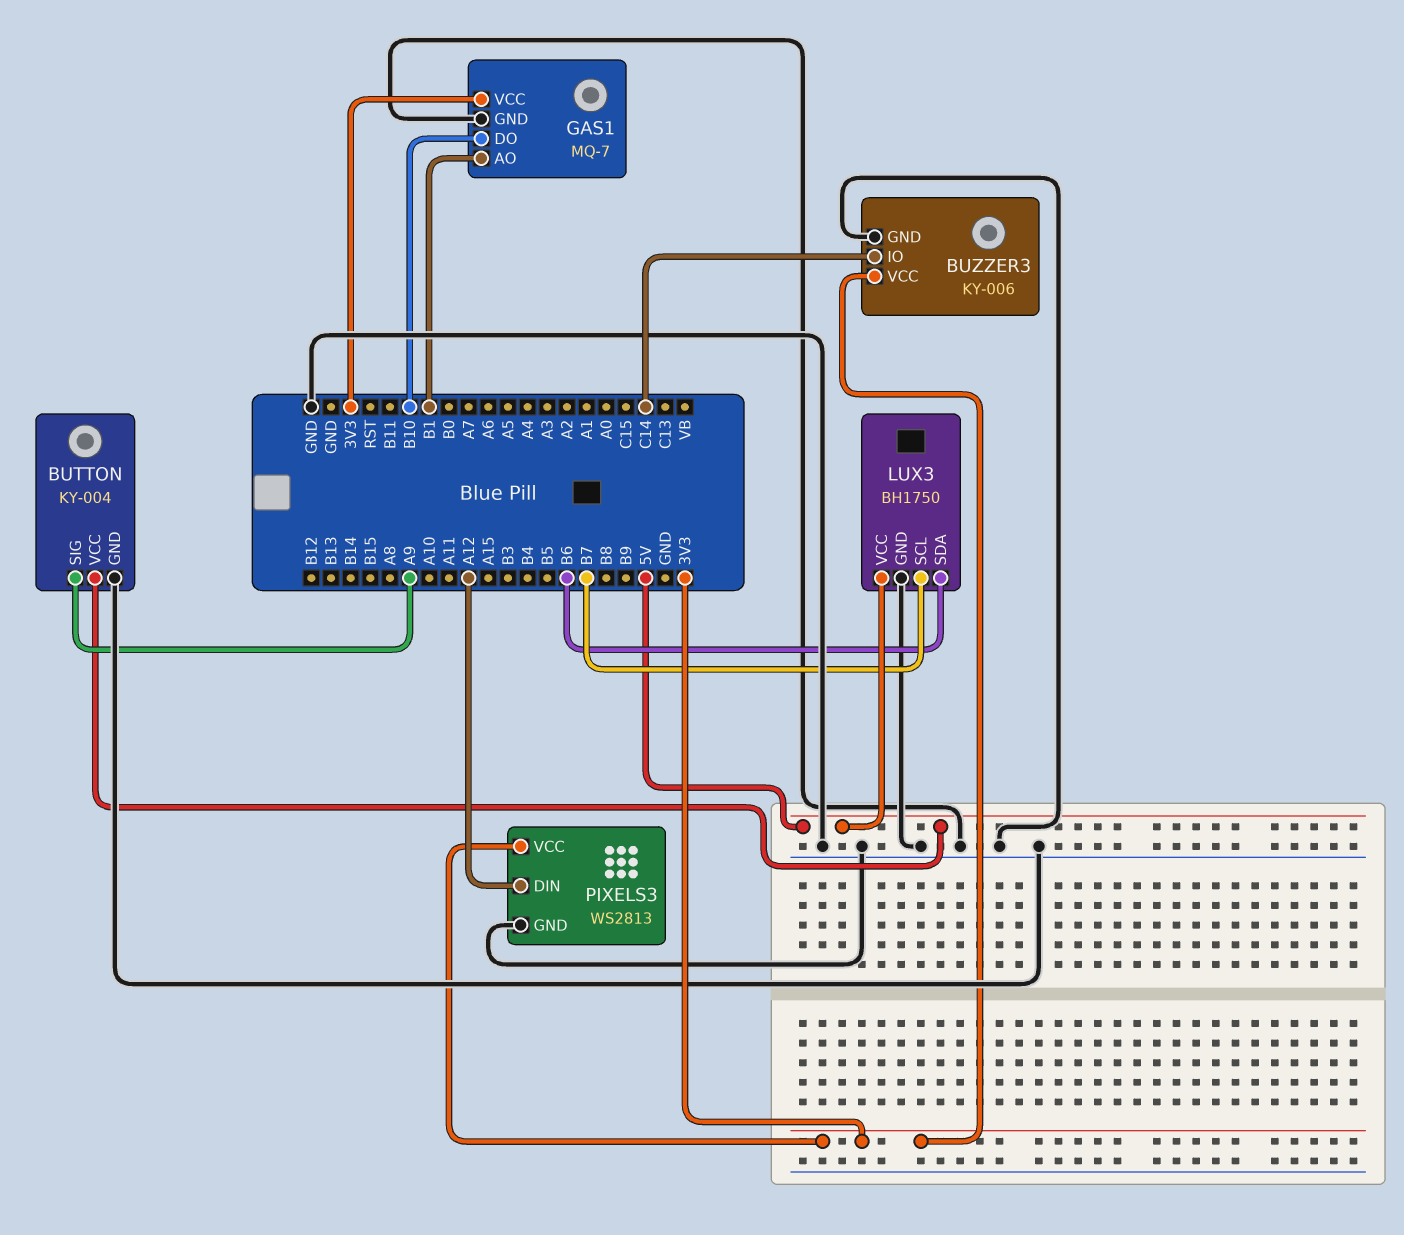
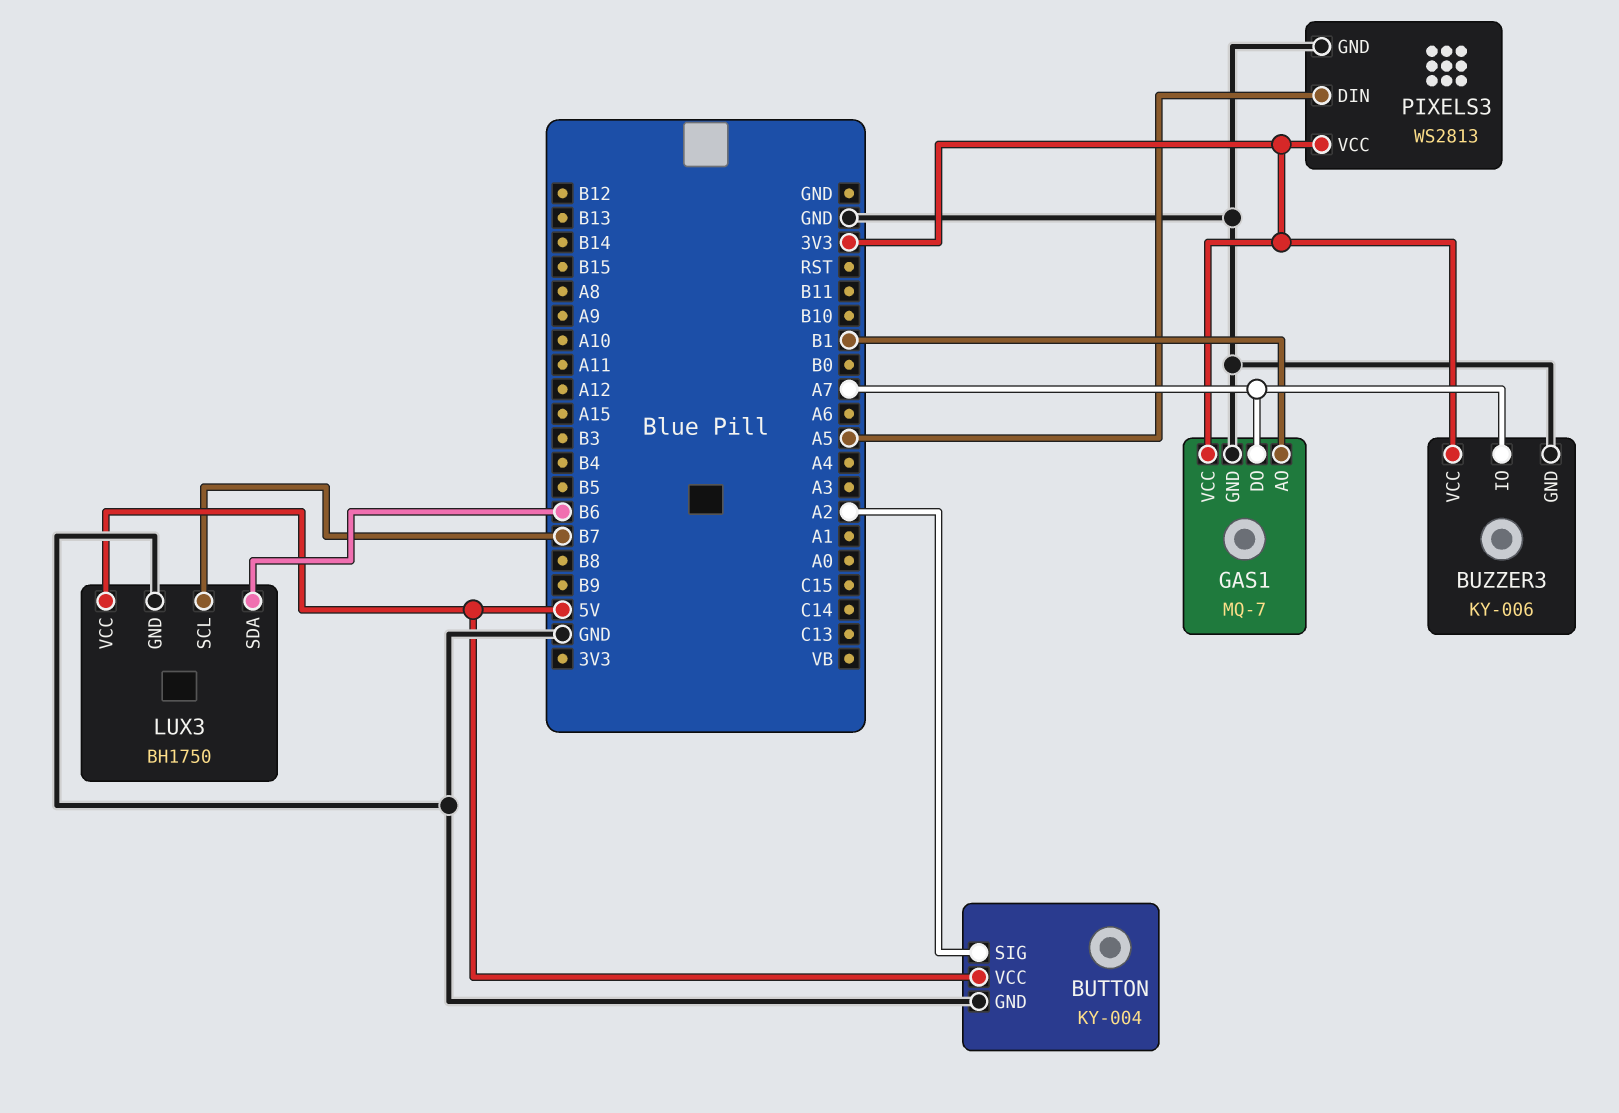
BUTTON pin SIG: A9 -> A2
BUZZER3 pin IO: C14 -> A7
GAS1 pin DO: B10 -> A7
PIXELS3 pin DIN: A12 -> A5

